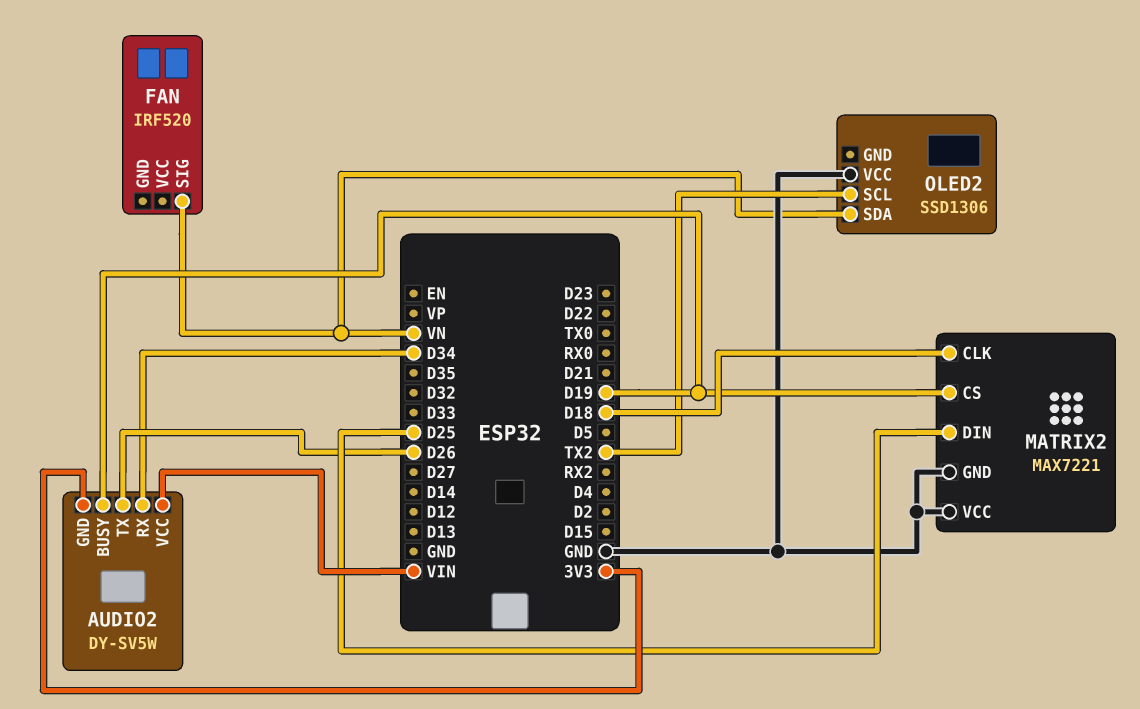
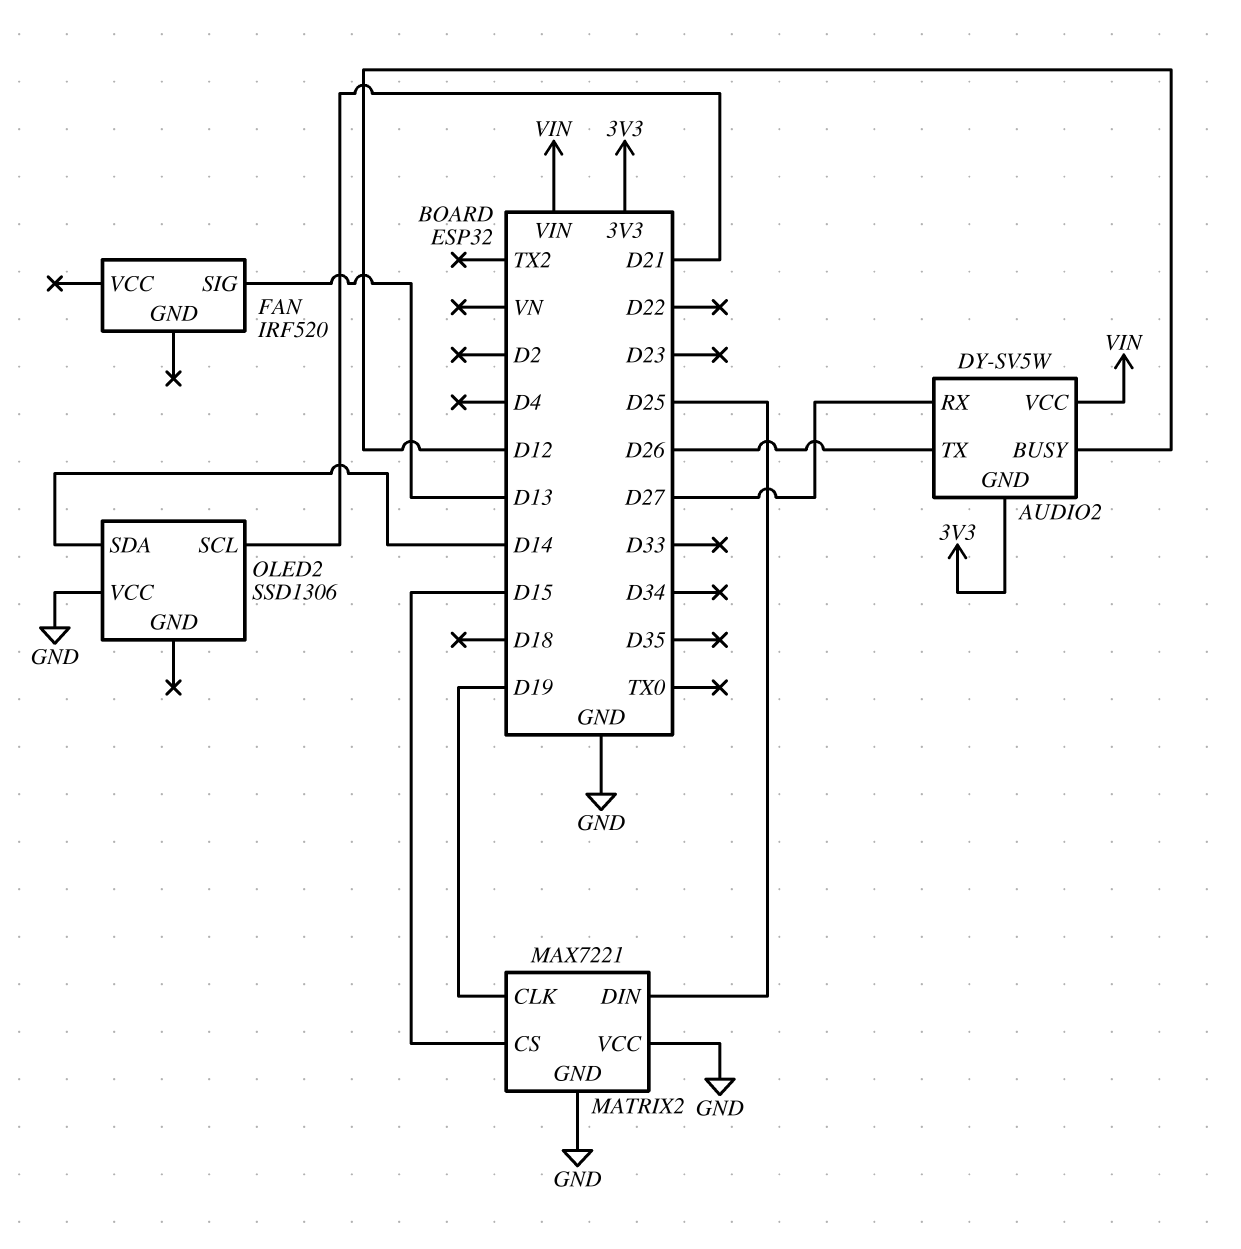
AUDIO2 pin BUSY: D19 -> D12
AUDIO2 pin RX: D34 -> D27
FAN pin SIG: VN -> D13
MATRIX2 pin CLK: D18 -> D19
MATRIX2 pin CS: D19 -> D15
OLED2 pin SCL: TX2 -> D21
OLED2 pin SDA: VN -> D14

